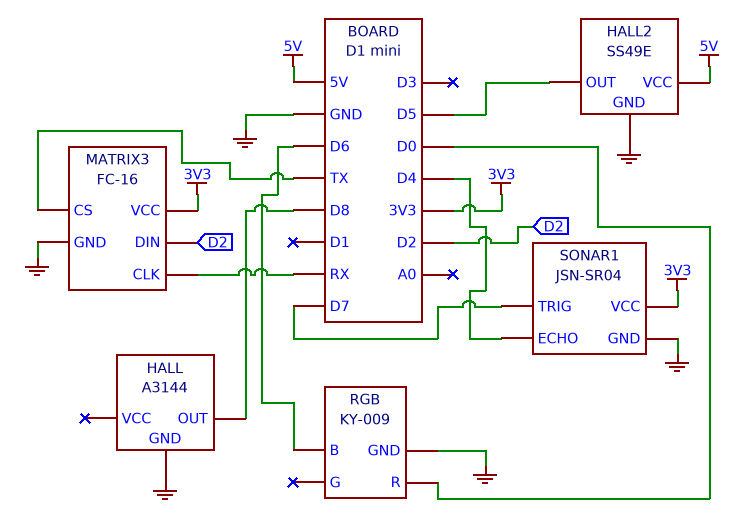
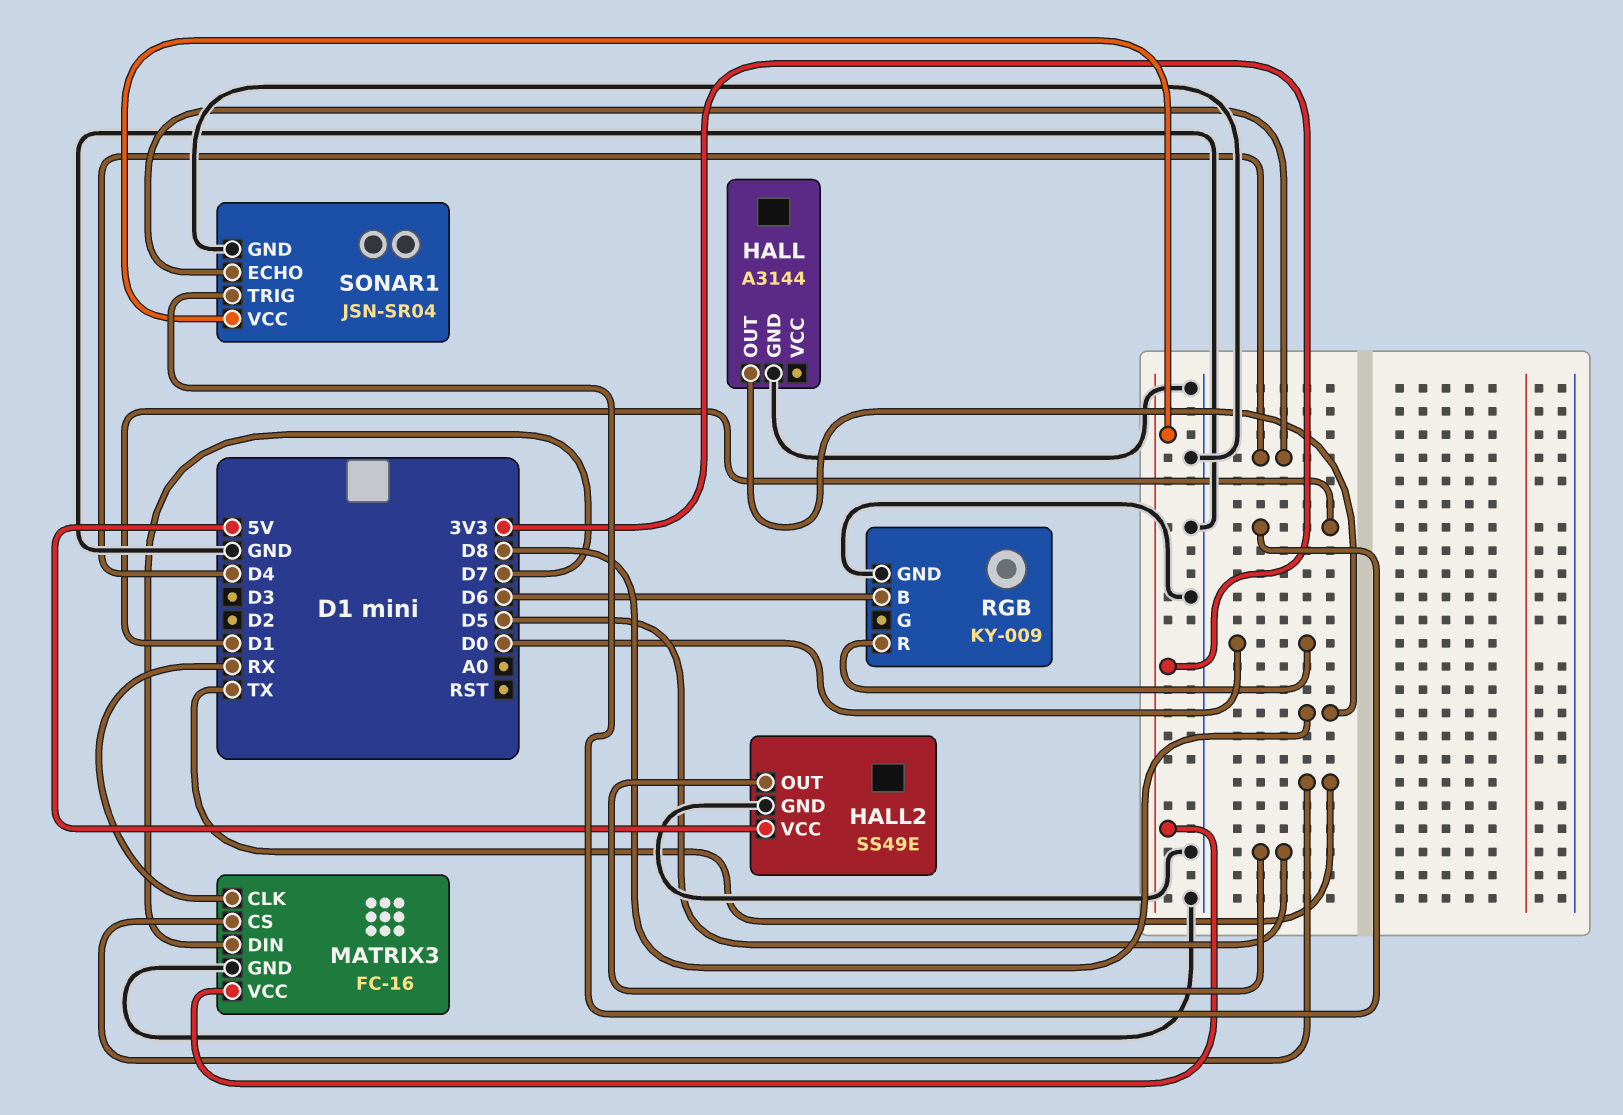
MATRIX3 pin DIN: D2 -> D7
SONAR1 pin TRIG: D7 -> D1

